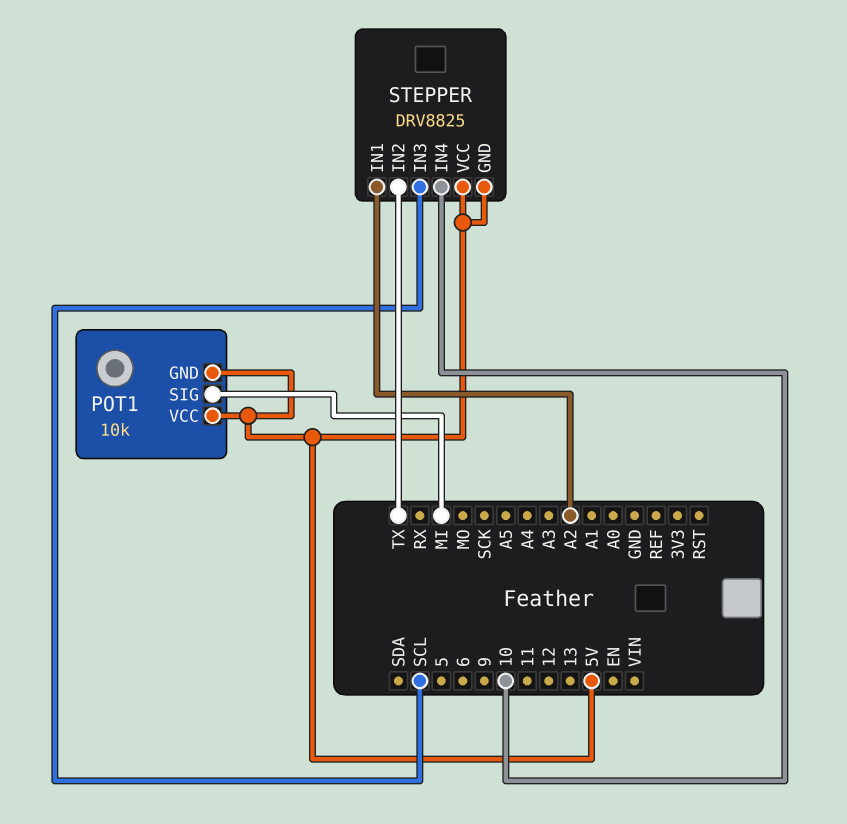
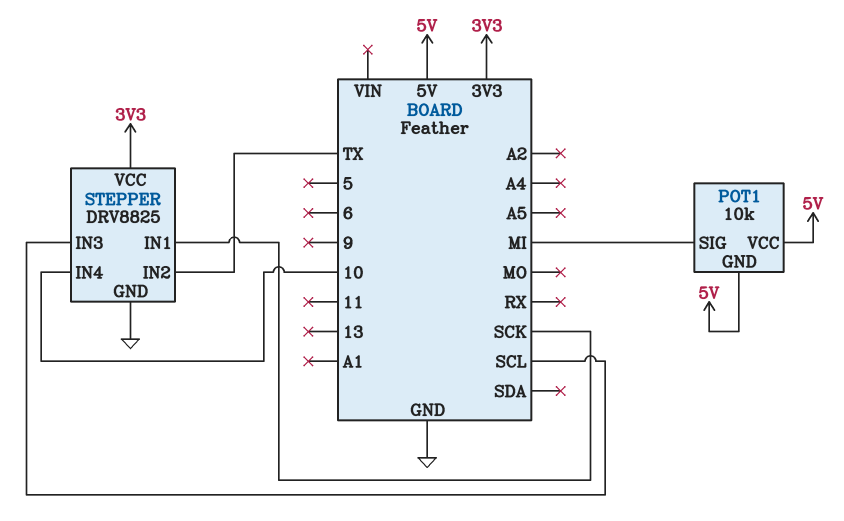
STEPPER pin GND: 5V -> GND
STEPPER pin IN1: A2 -> SCK
STEPPER pin VCC: 5V -> 3V3

